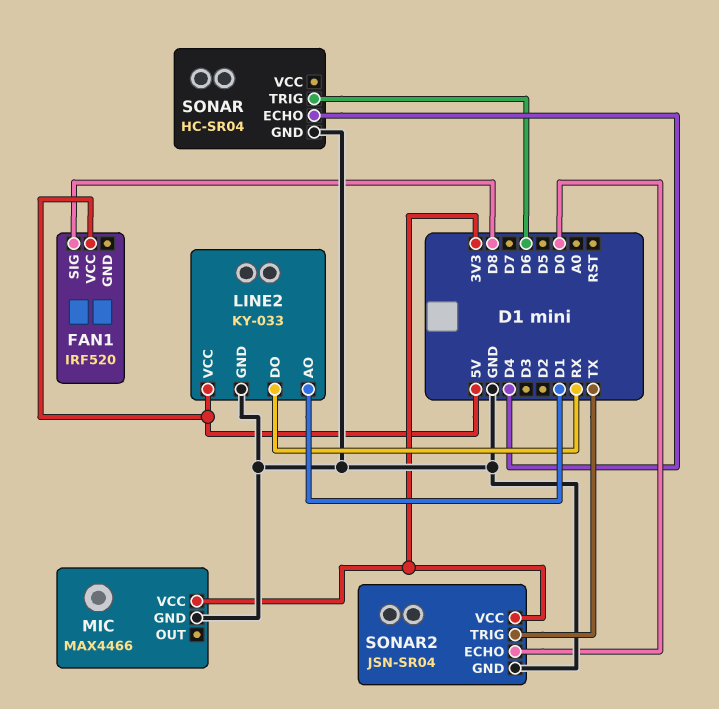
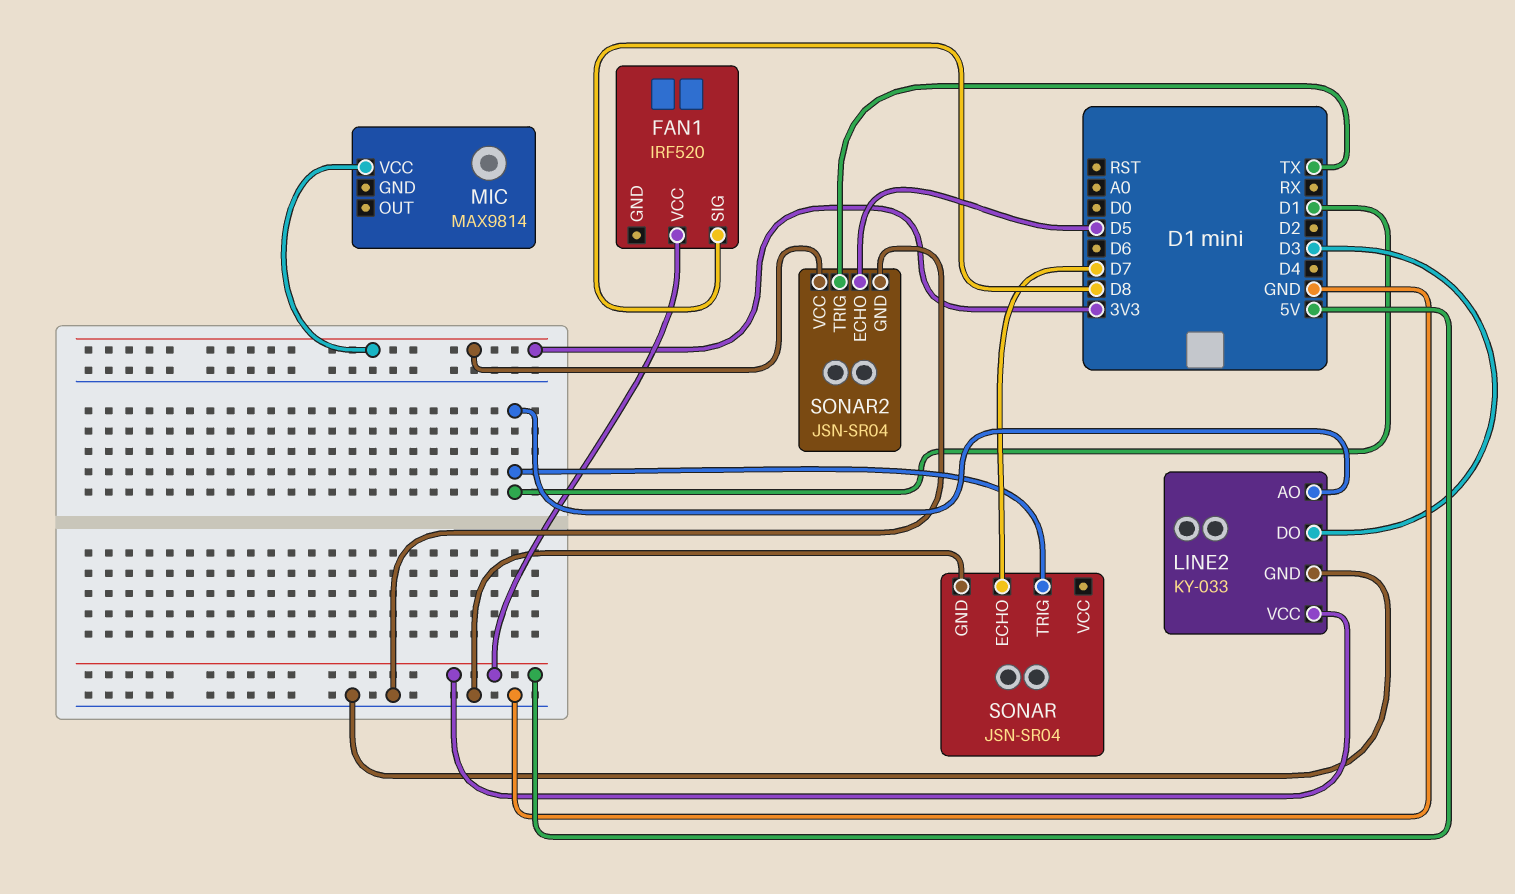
LINE2 pin DO: RX -> D3
MIC: MAX4466 -> MAX9814
MIC pin GND: GND -> none
SONAR: HC-SR04 -> JSN-SR04
SONAR pin ECHO: D4 -> D7
SONAR pin TRIG: D6 -> D1
SONAR2 pin ECHO: D0 -> D5

